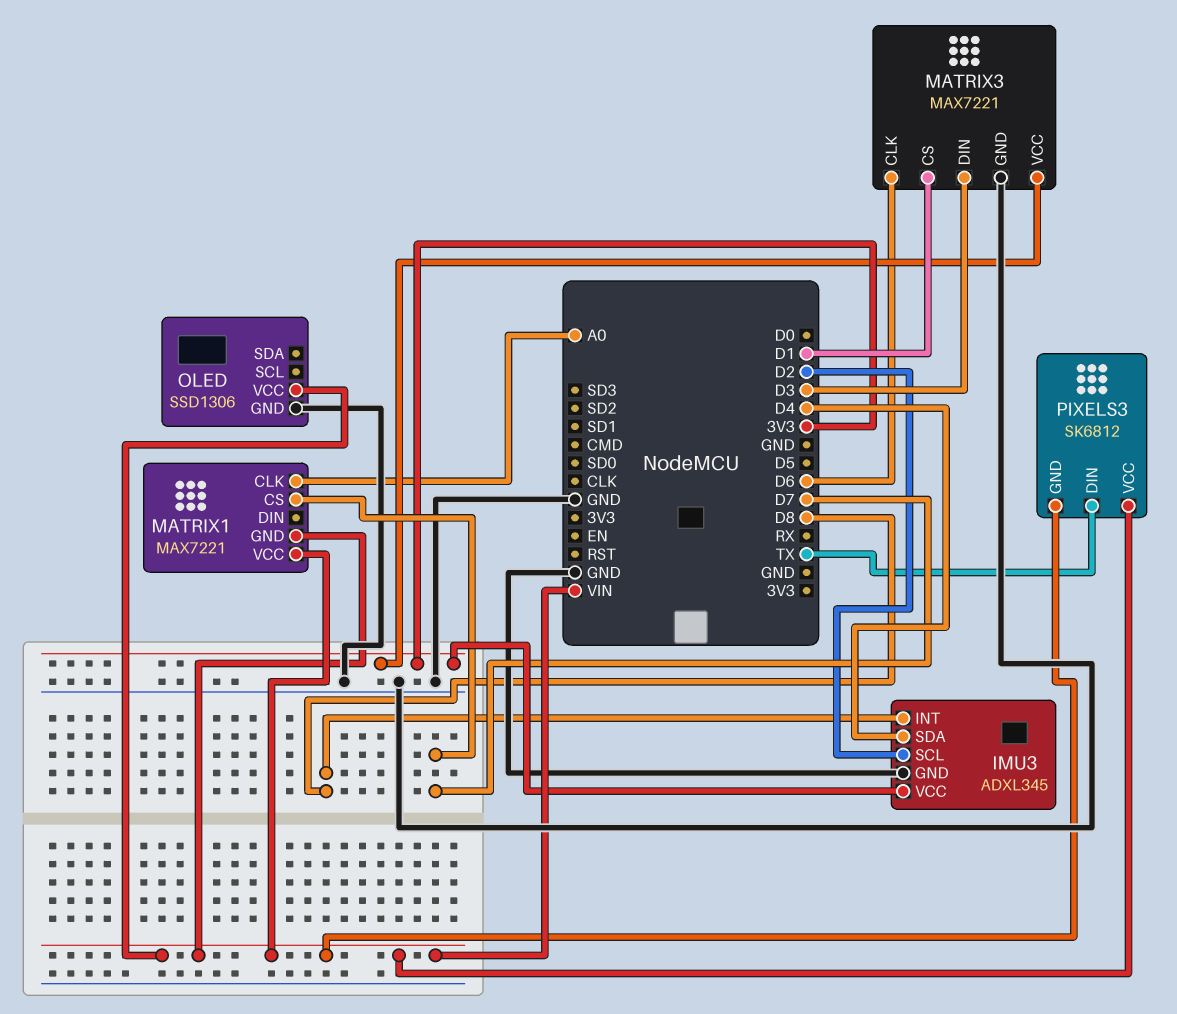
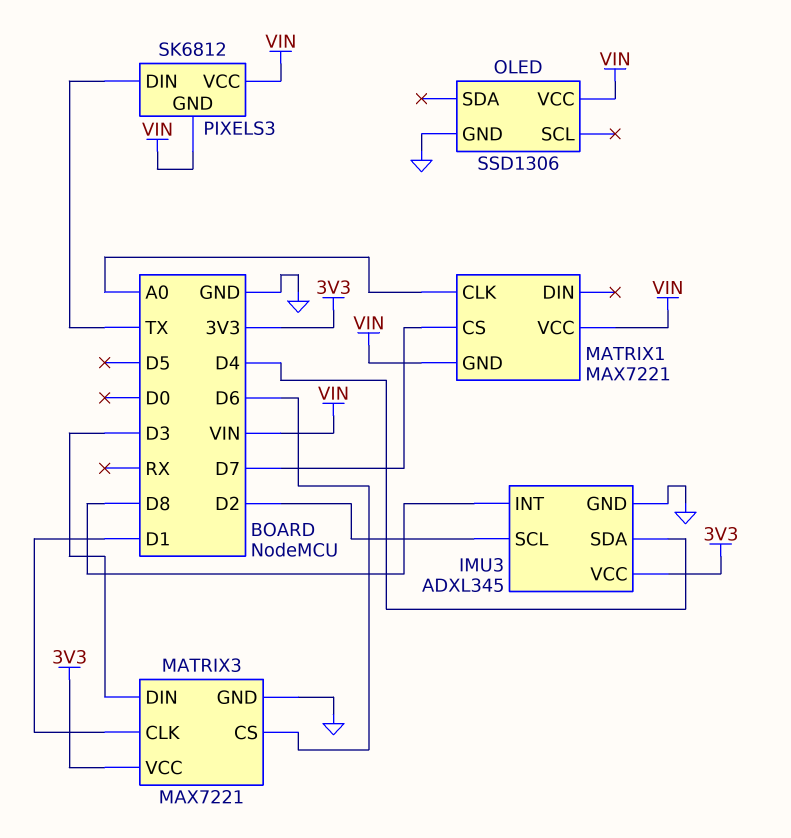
MATRIX3 pin CLK: D6 -> D1
MATRIX3 pin CS: D1 -> D6

